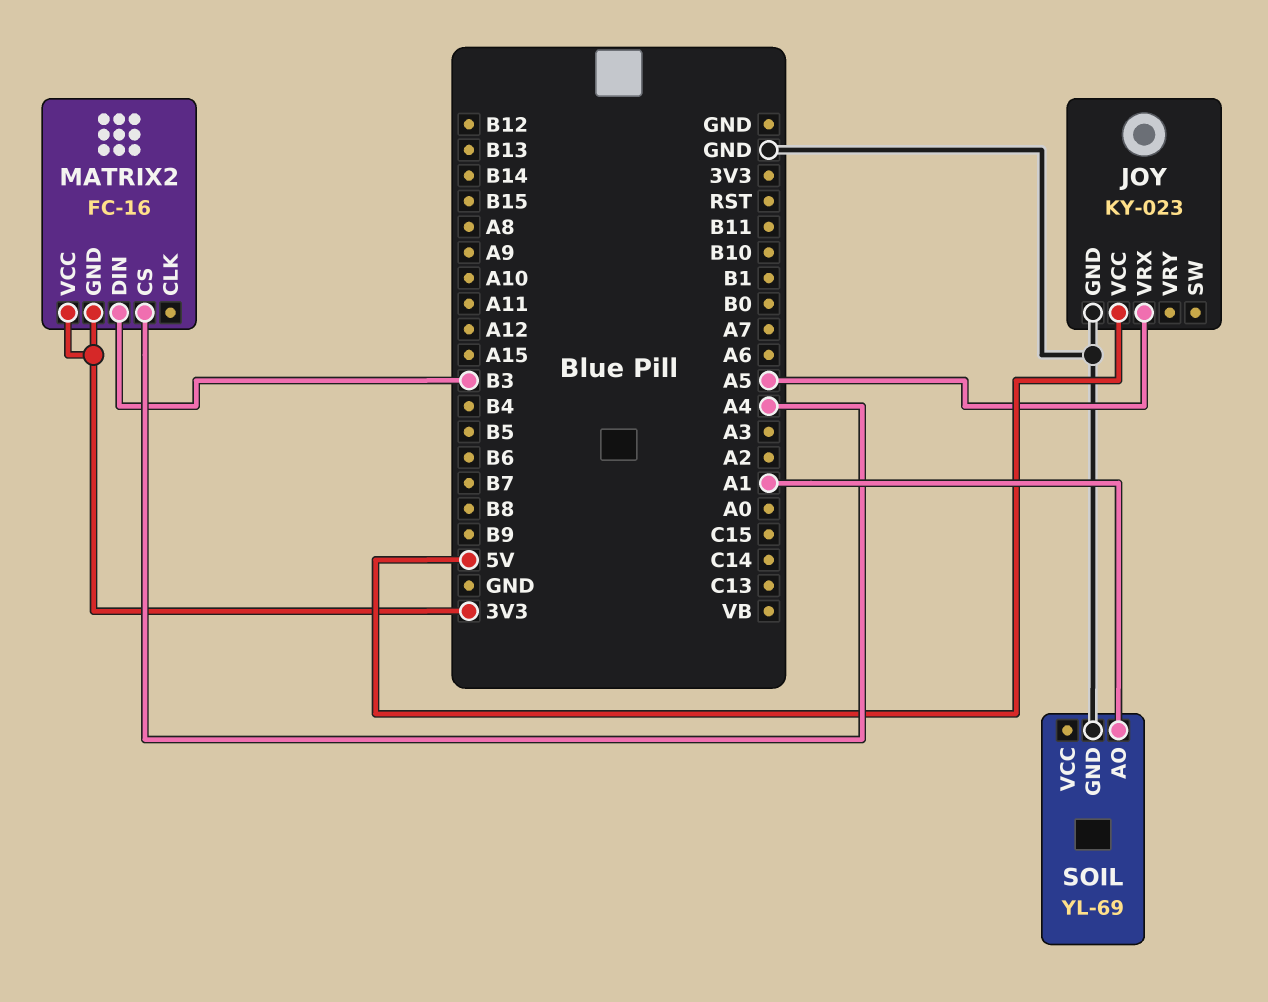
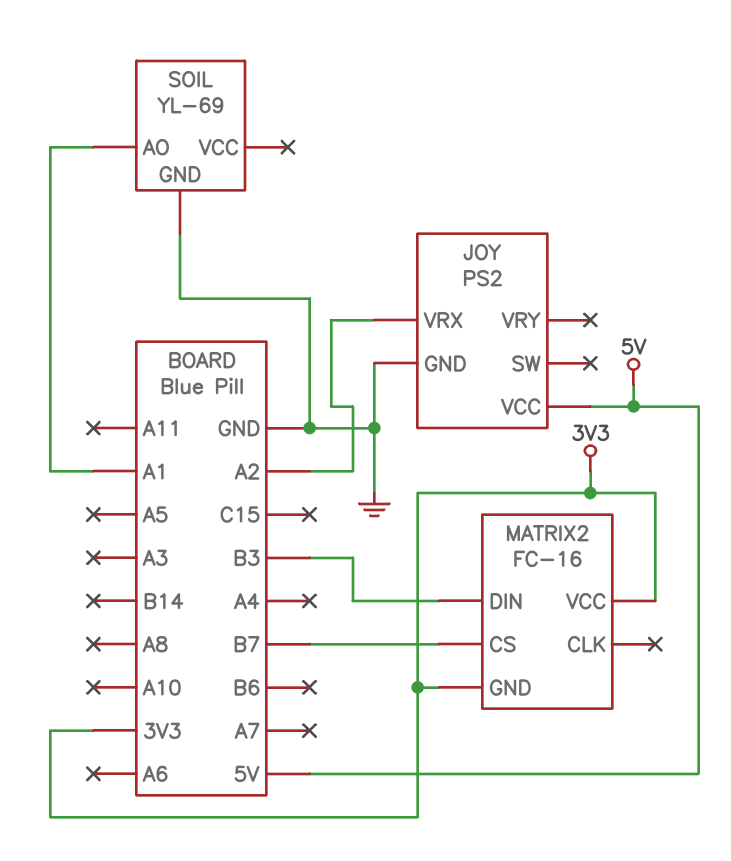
JOY: KY-023 -> PS2
JOY pin VRX: A5 -> A2
MATRIX2 pin CS: A4 -> B7

